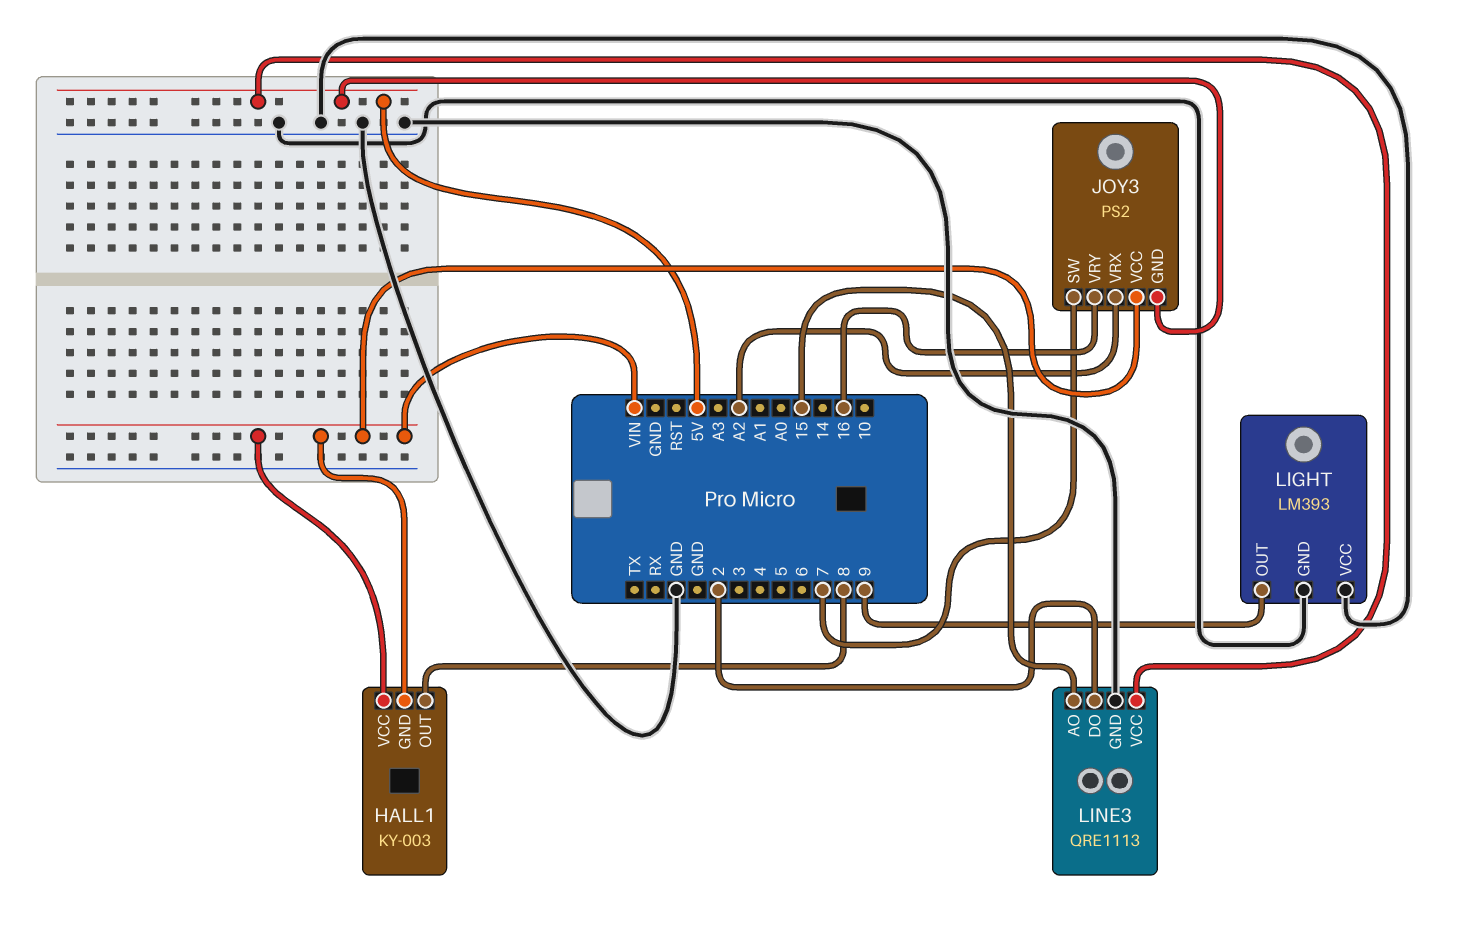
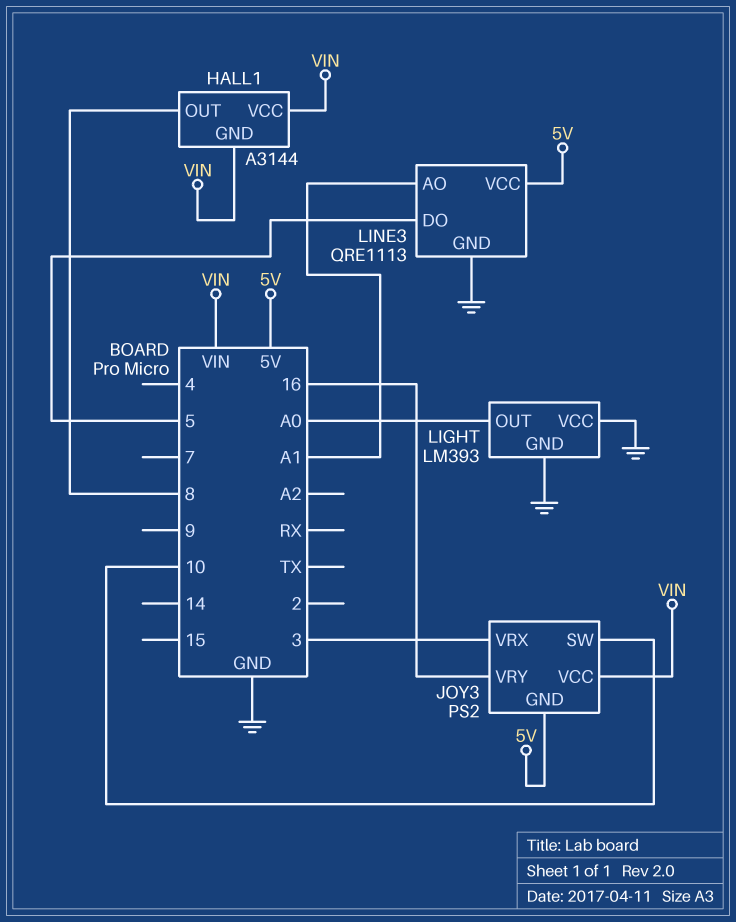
HALL1: KY-003 -> A3144
JOY3 pin SW: 7 -> 10
JOY3 pin VRX: A2 -> 3
LIGHT pin OUT: 9 -> A0
LINE3 pin AO: 15 -> A1
LINE3 pin DO: 2 -> 5

